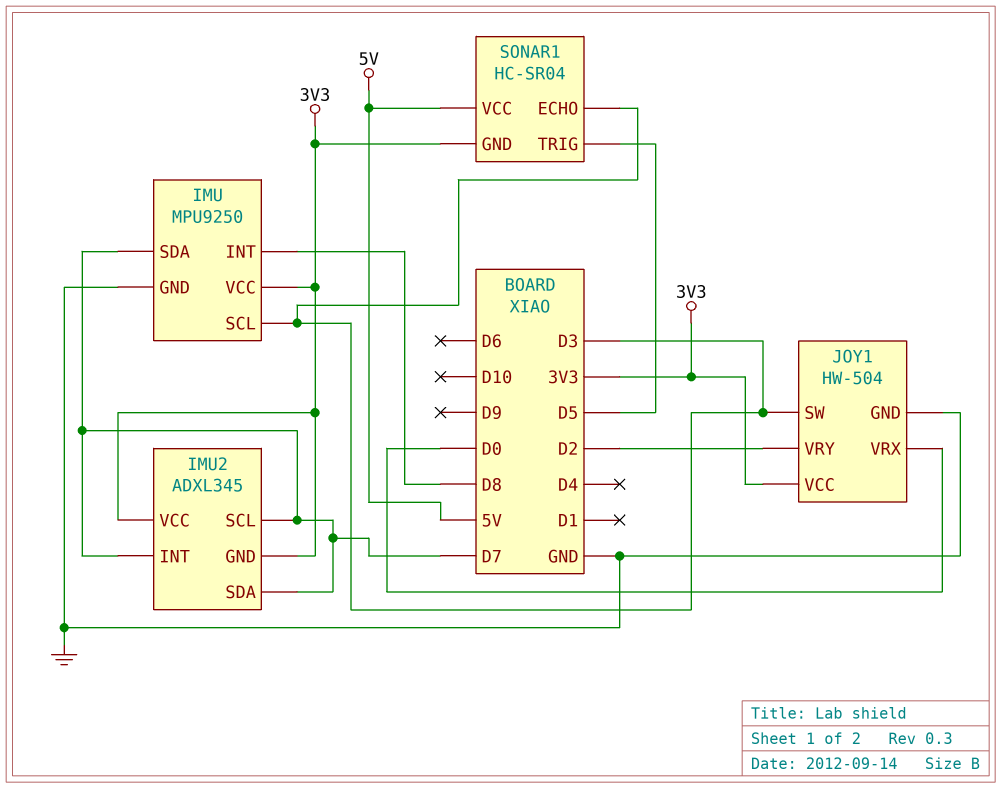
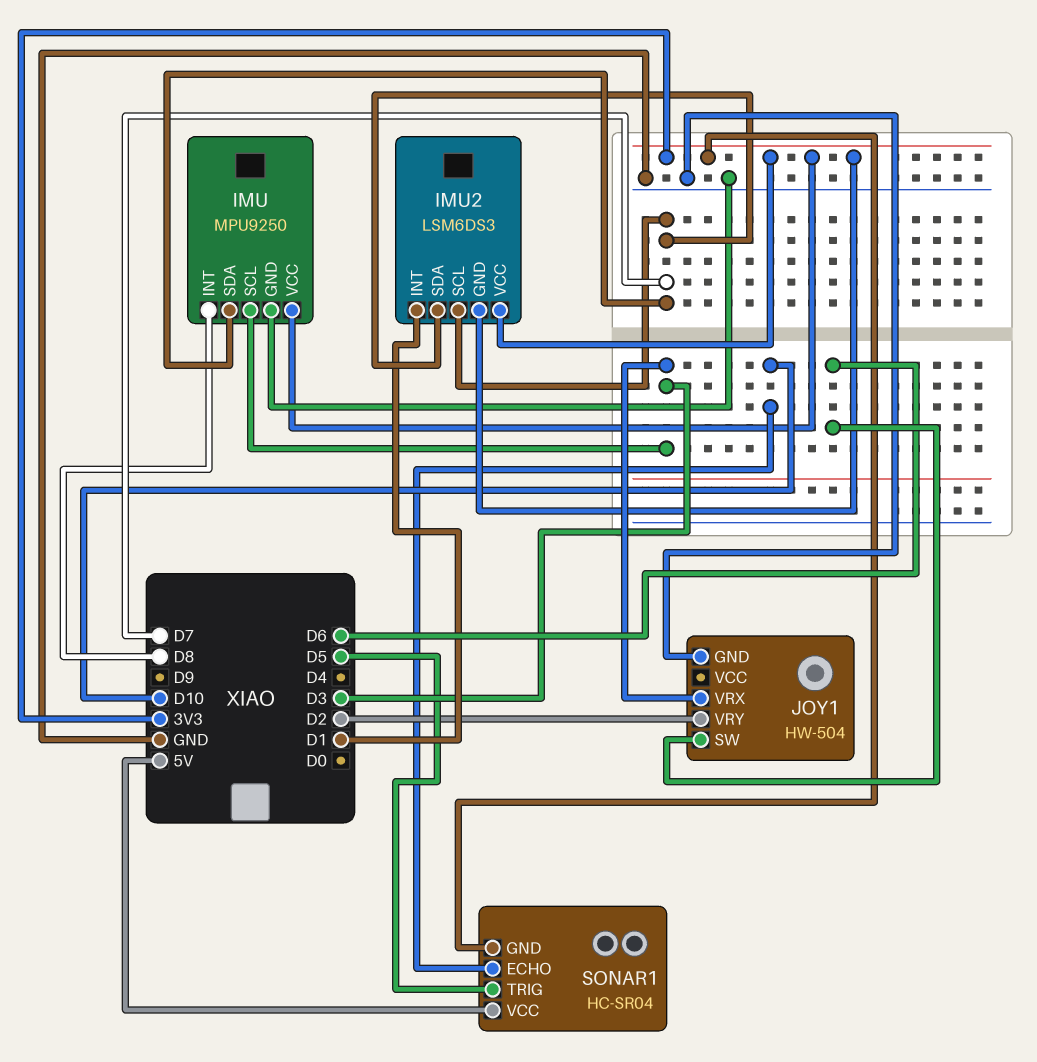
IMU2: ADXL345 -> LSM6DS3
IMU2 pin INT: D7 -> D1
JOY1 pin SW: D3 -> D6
JOY1 pin VCC: 3V3 -> none
JOY1 pin VRX: D0 -> D3
SONAR1 pin ECHO: D3 -> D10

